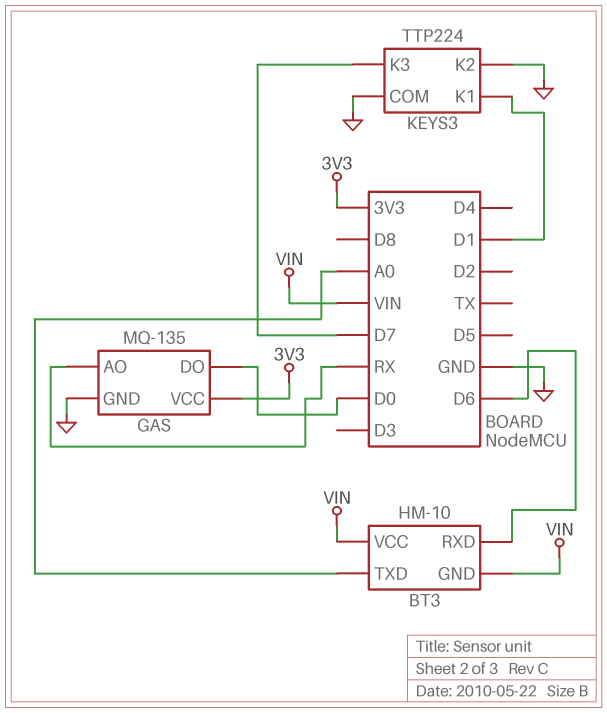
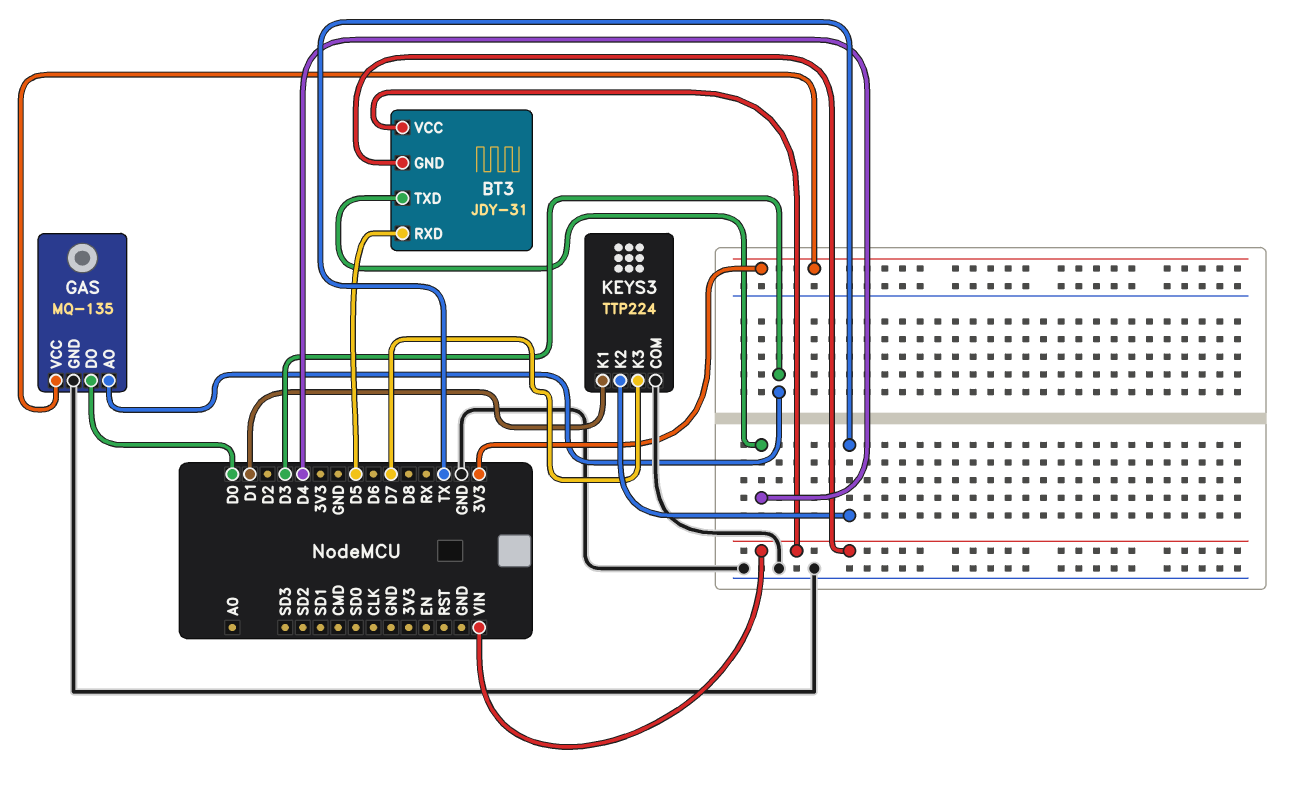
BT3: HM-10 -> JDY-31
BT3 pin RXD: D6 -> D5
BT3 pin TXD: A0 -> D4
GAS pin AO: RX -> D3
KEYS3 pin K2: GND -> TX

